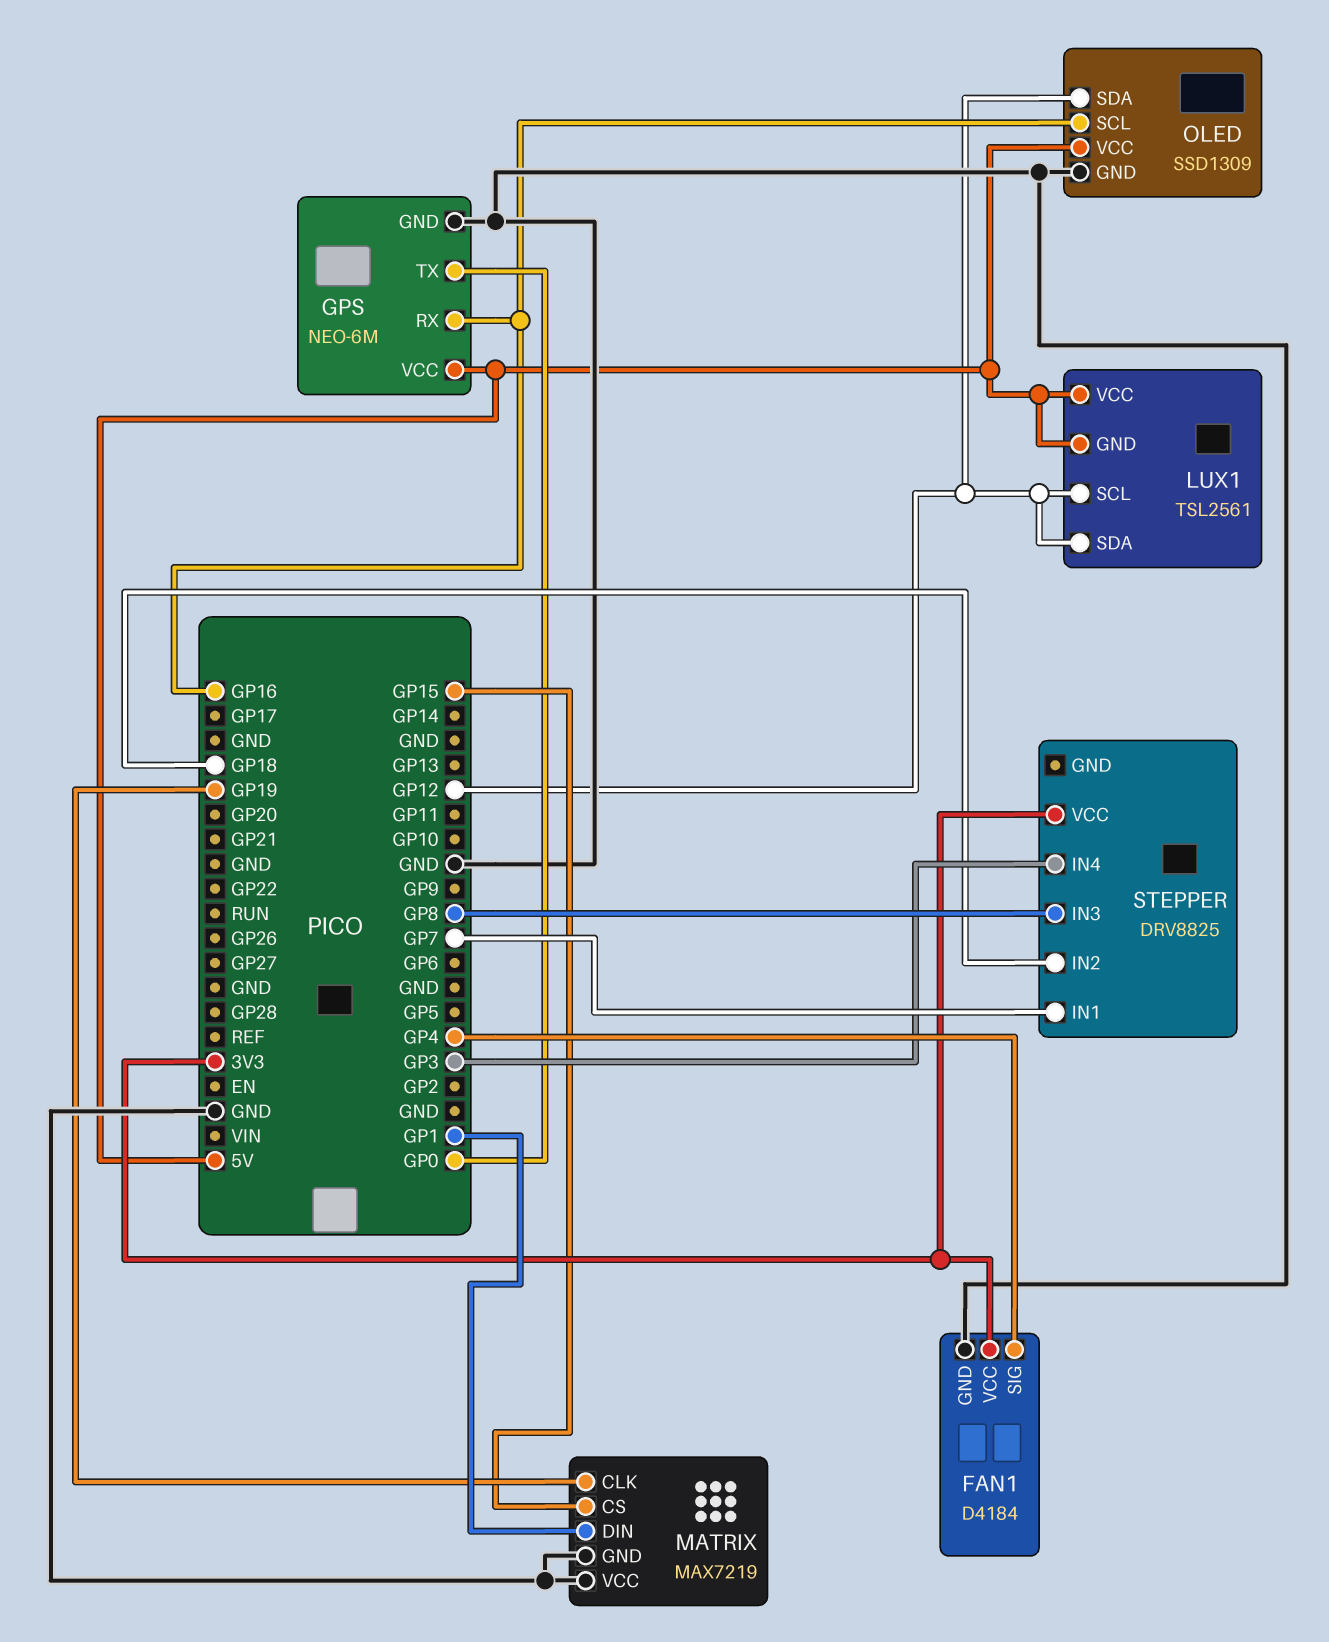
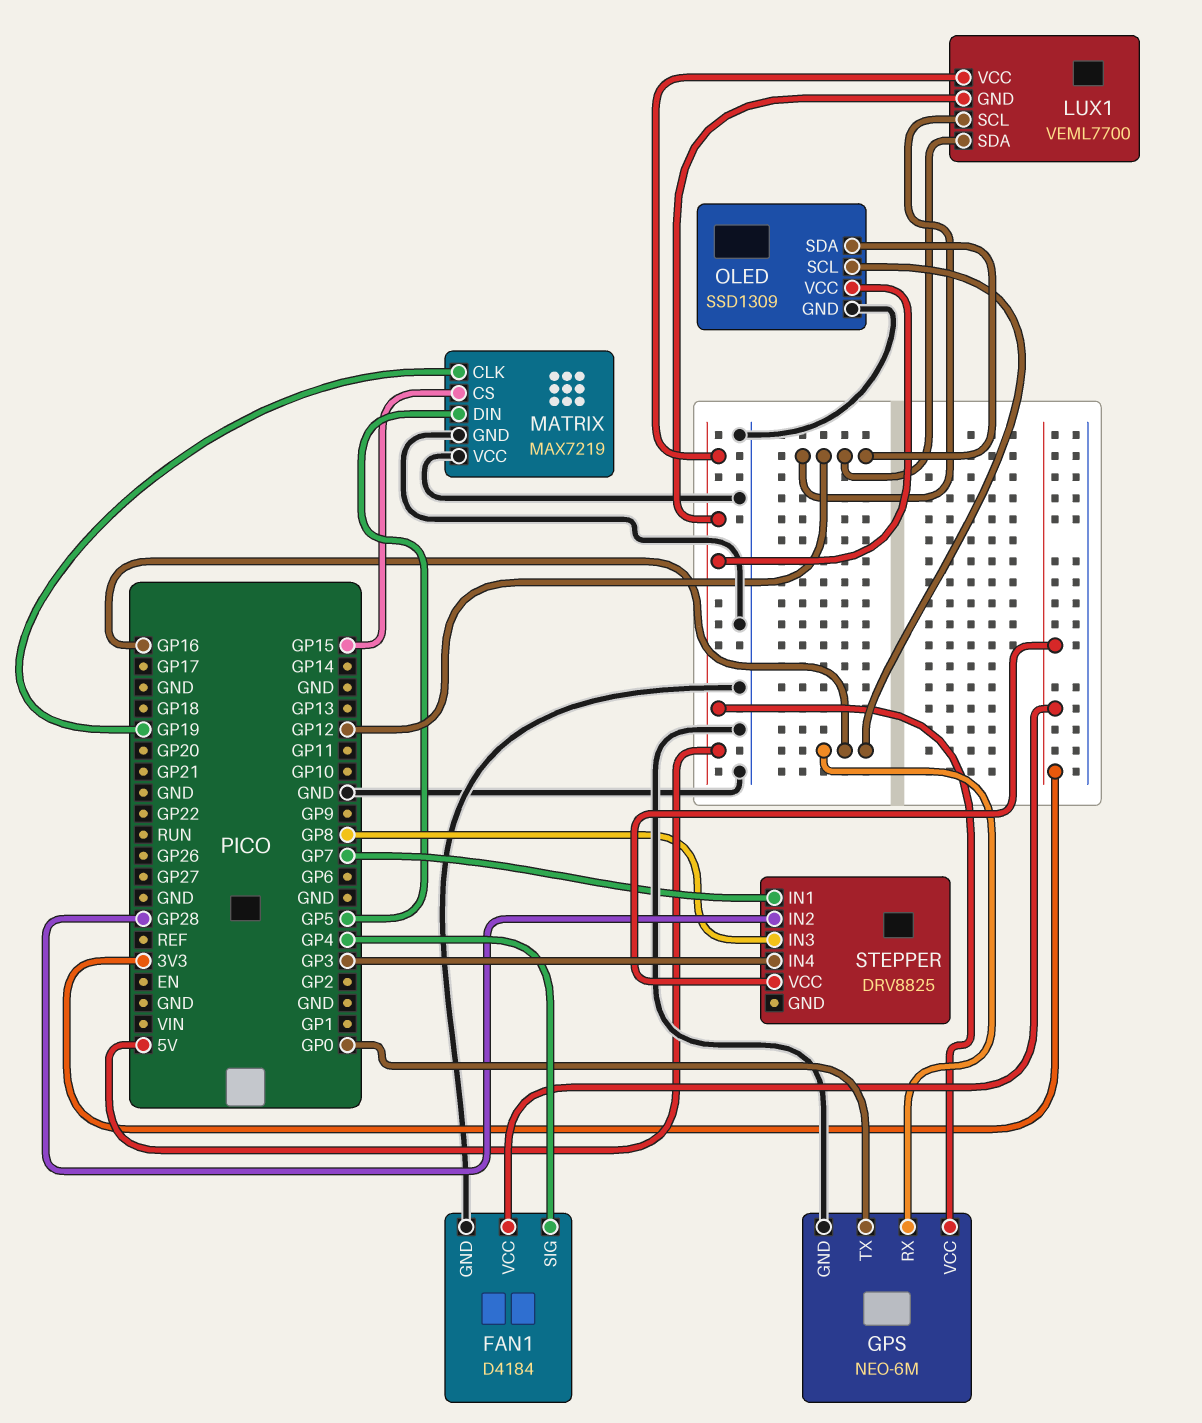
LUX1: TSL2561 -> VEML7700
MATRIX pin DIN: GP1 -> GP5
STEPPER pin IN2: GP18 -> GP28

